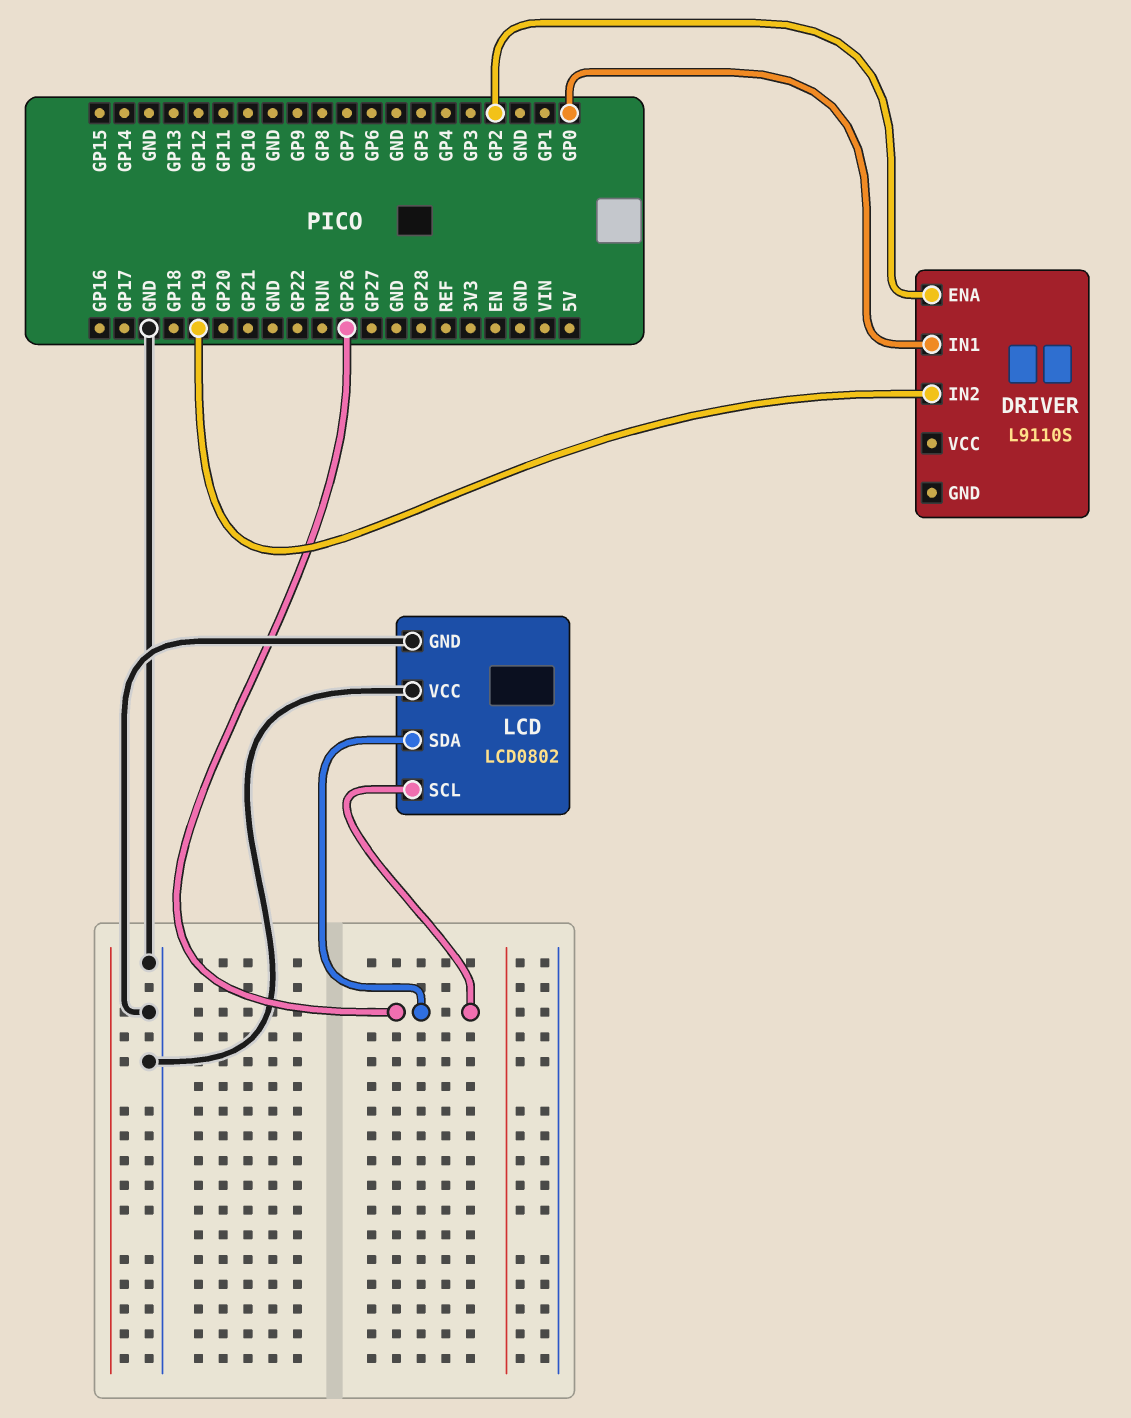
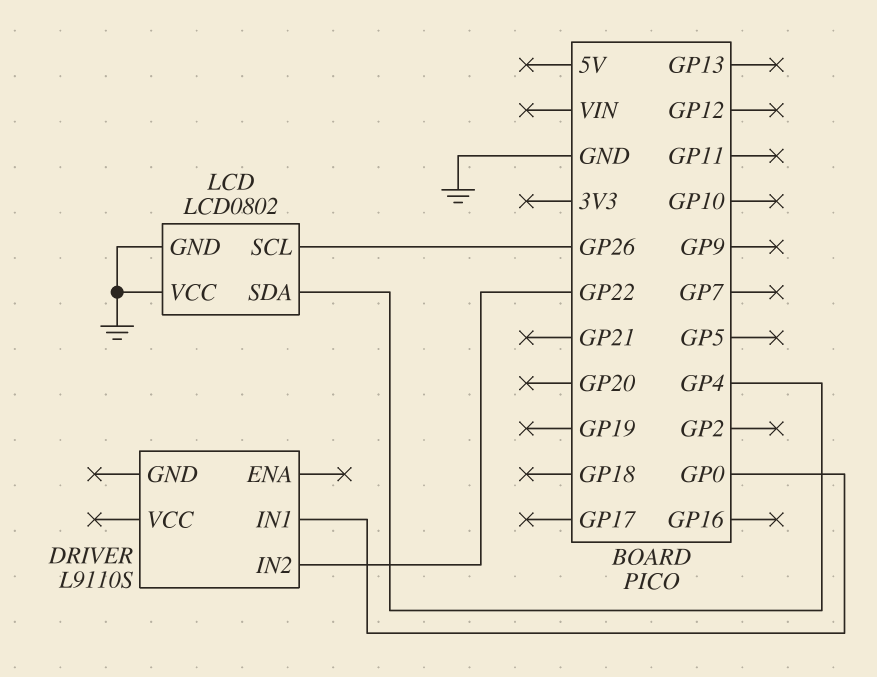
DRIVER pin ENA: GP2 -> none
DRIVER pin IN2: GP19 -> GP22
LCD pin SDA: GP26 -> GP4

